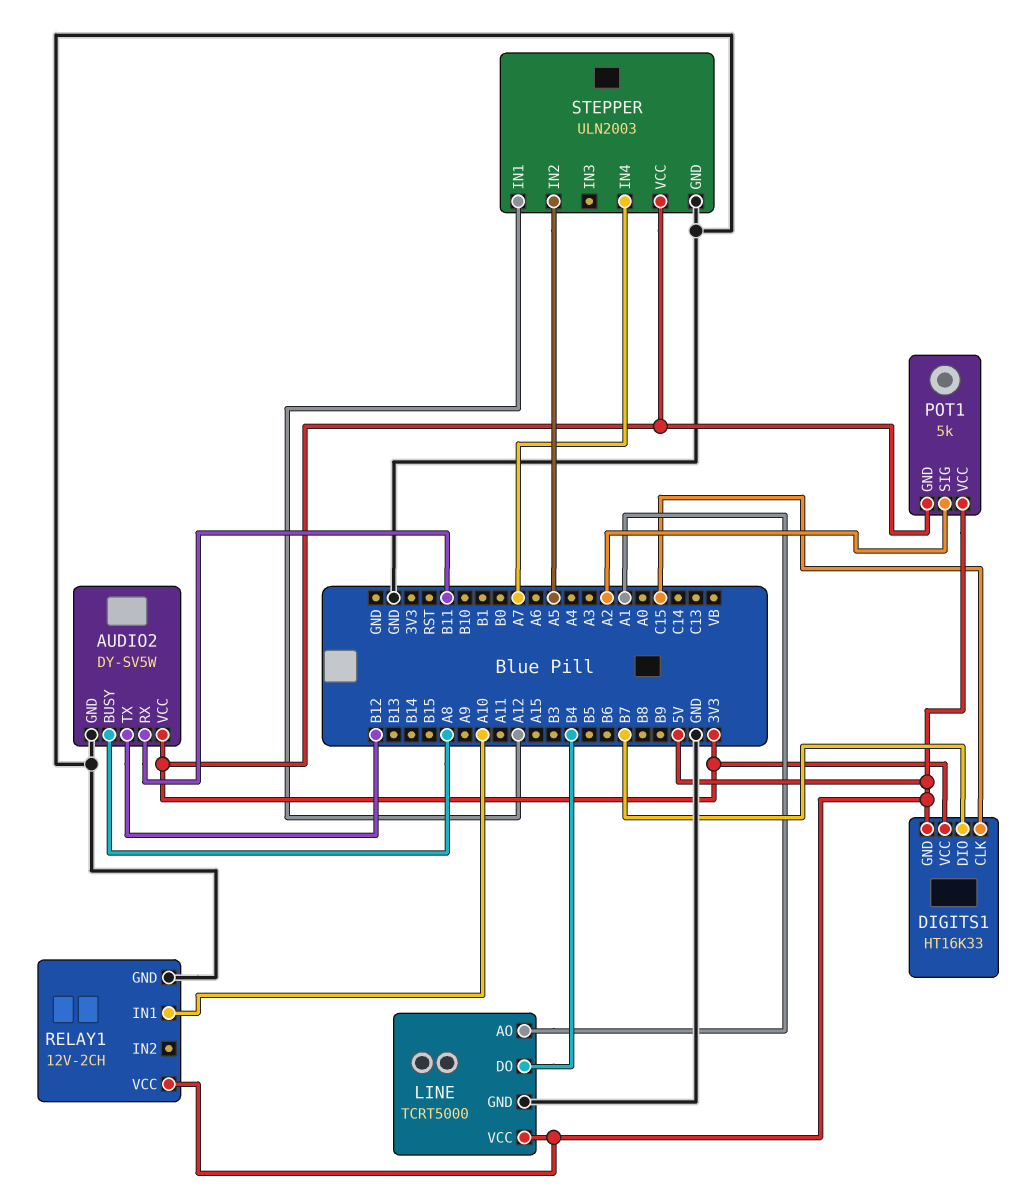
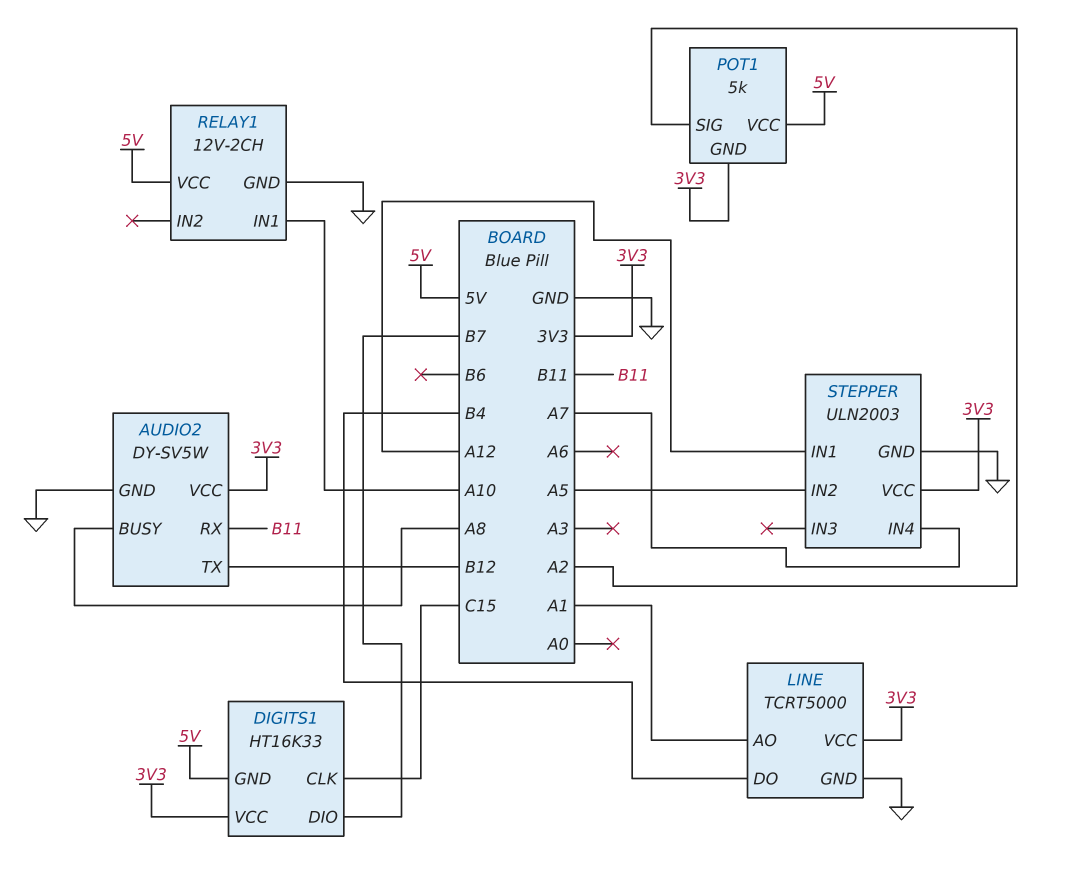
LINE pin VCC: 5V -> 3V3

